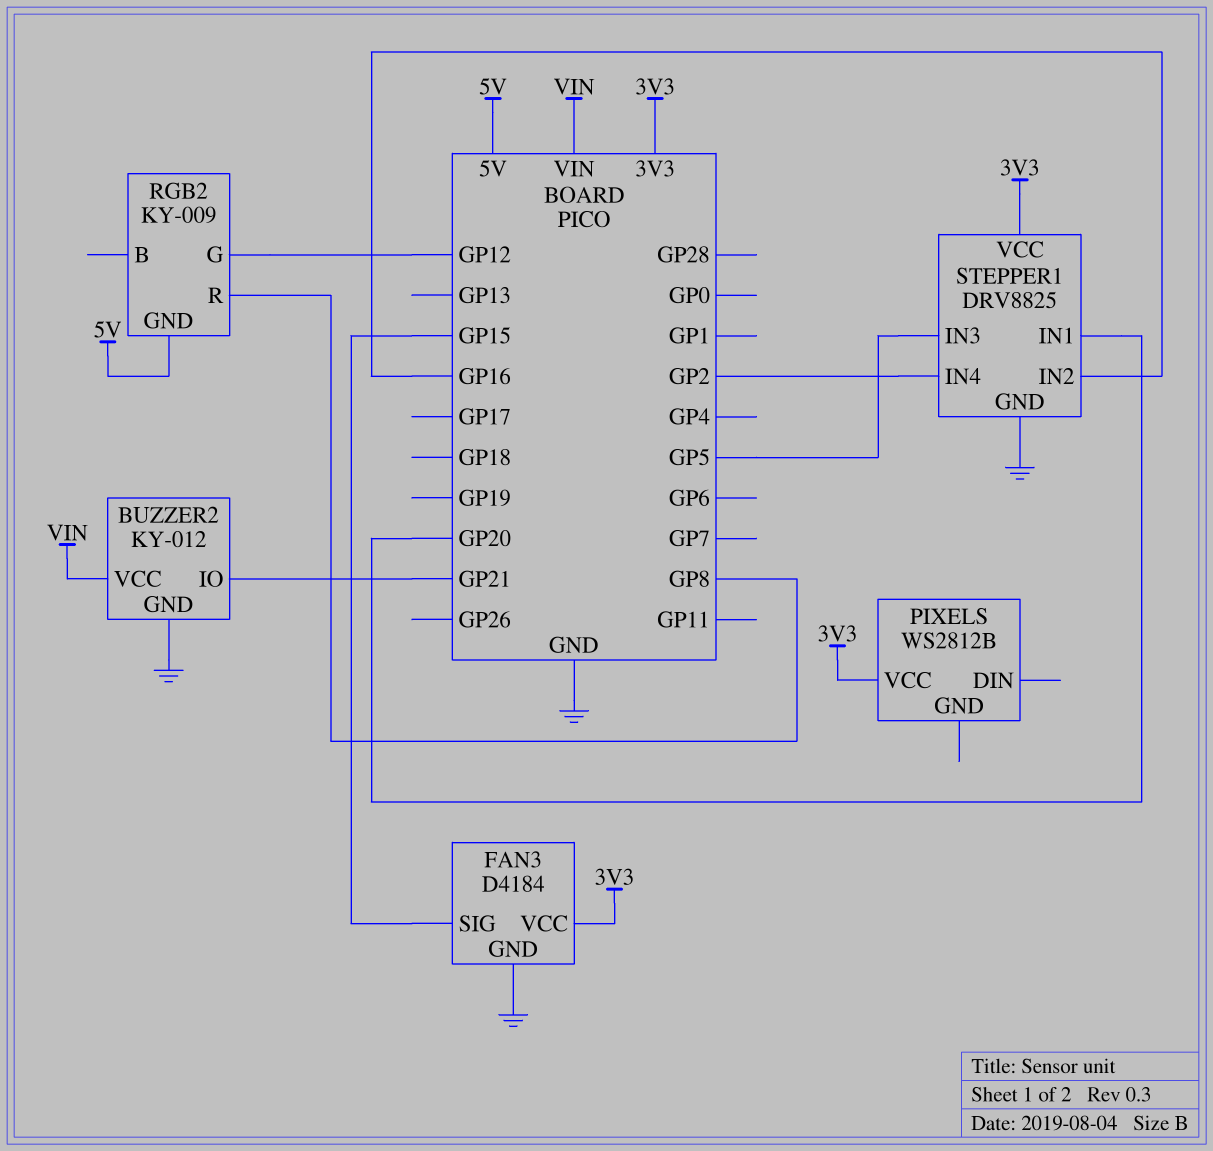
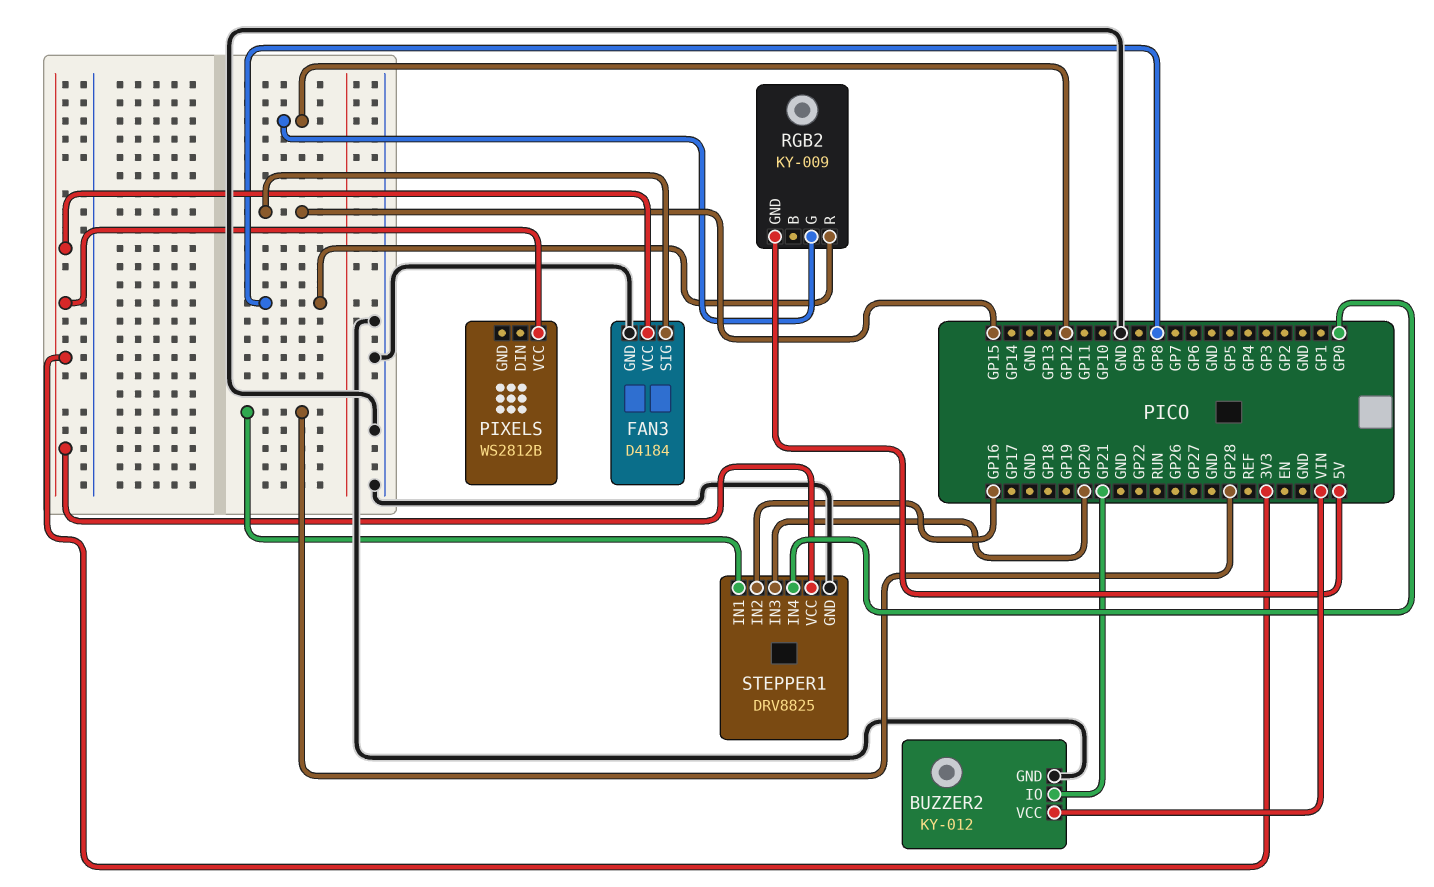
STEPPER1 pin IN1: GP20 -> GP28
STEPPER1 pin IN3: GP5 -> GP20
STEPPER1 pin IN4: GP2 -> GP0

